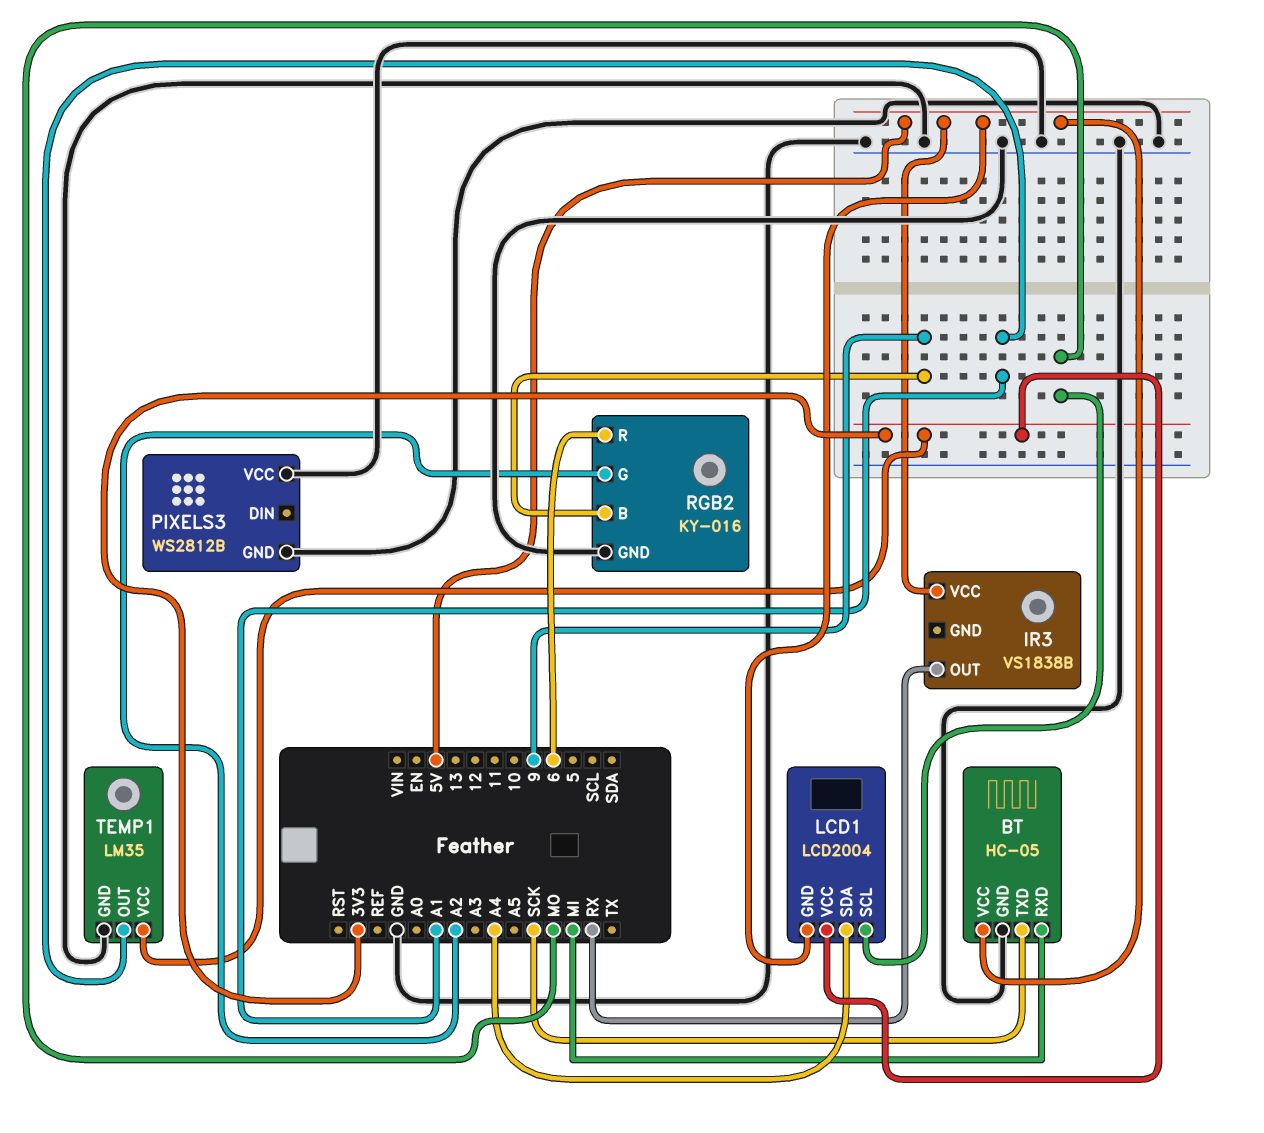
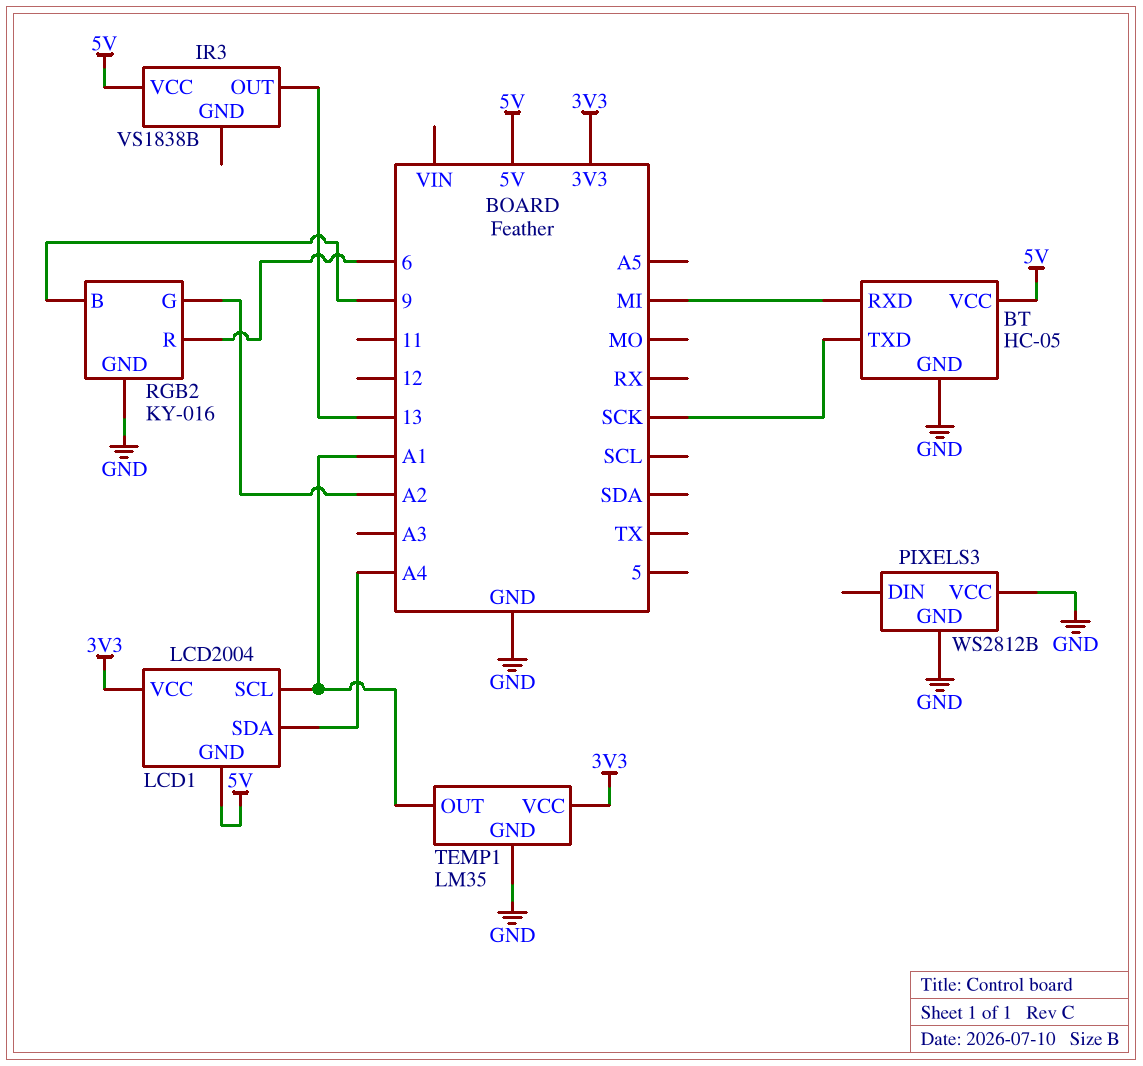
IR3 pin OUT: RX -> 13
LCD1 pin SCL: MO -> A1

